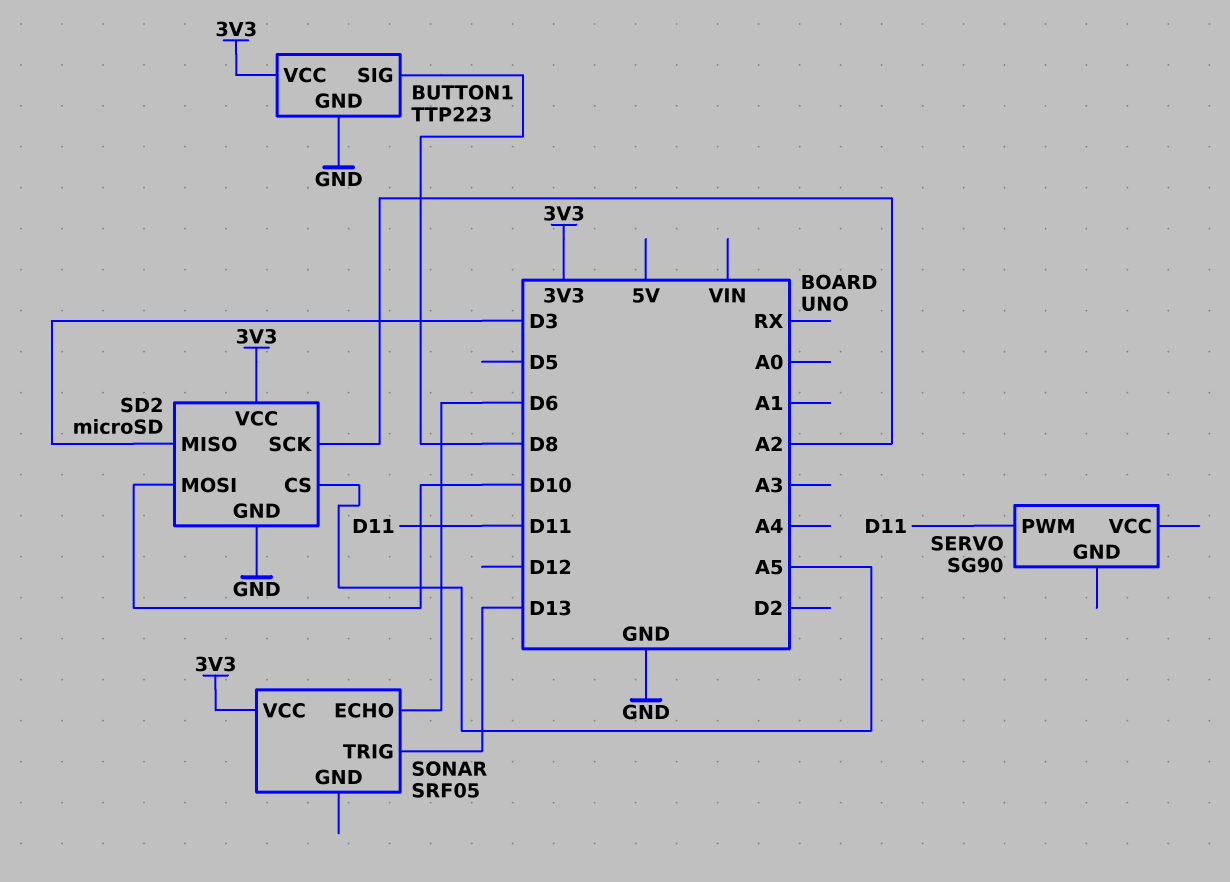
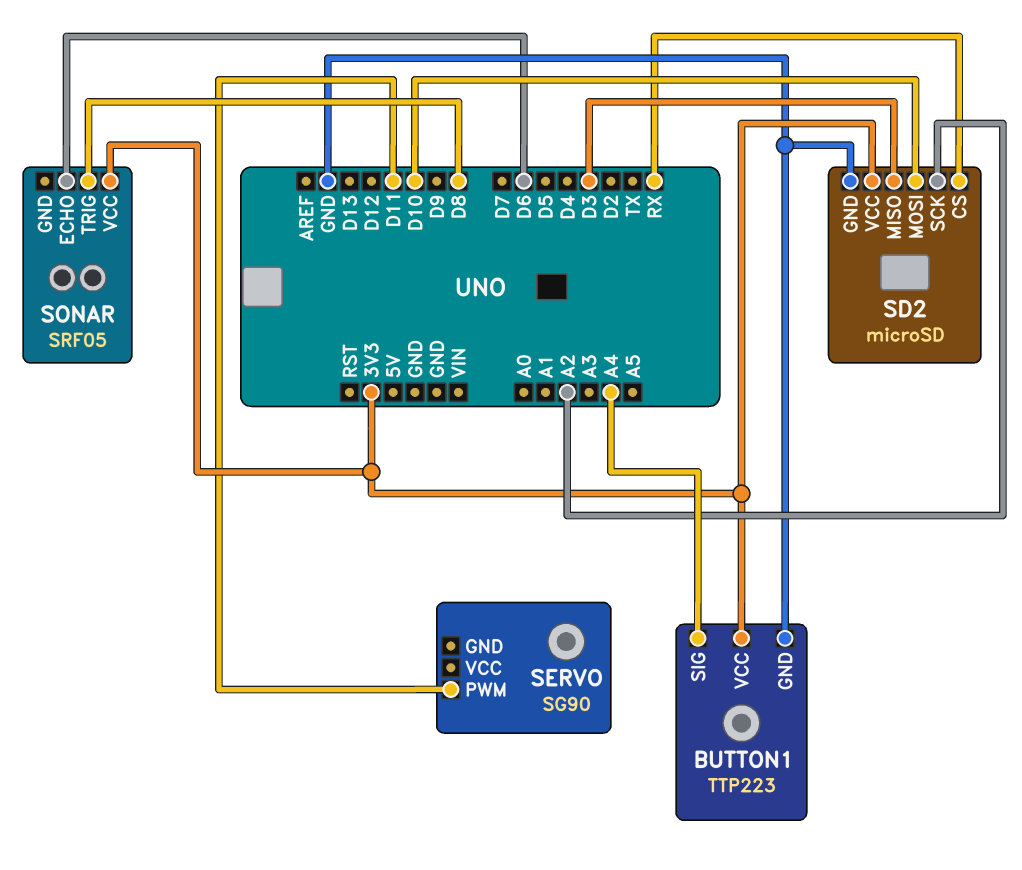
BUTTON1 pin SIG: D8 -> A4
SD2 pin CS: A5 -> RX
SONAR pin TRIG: D13 -> D8

